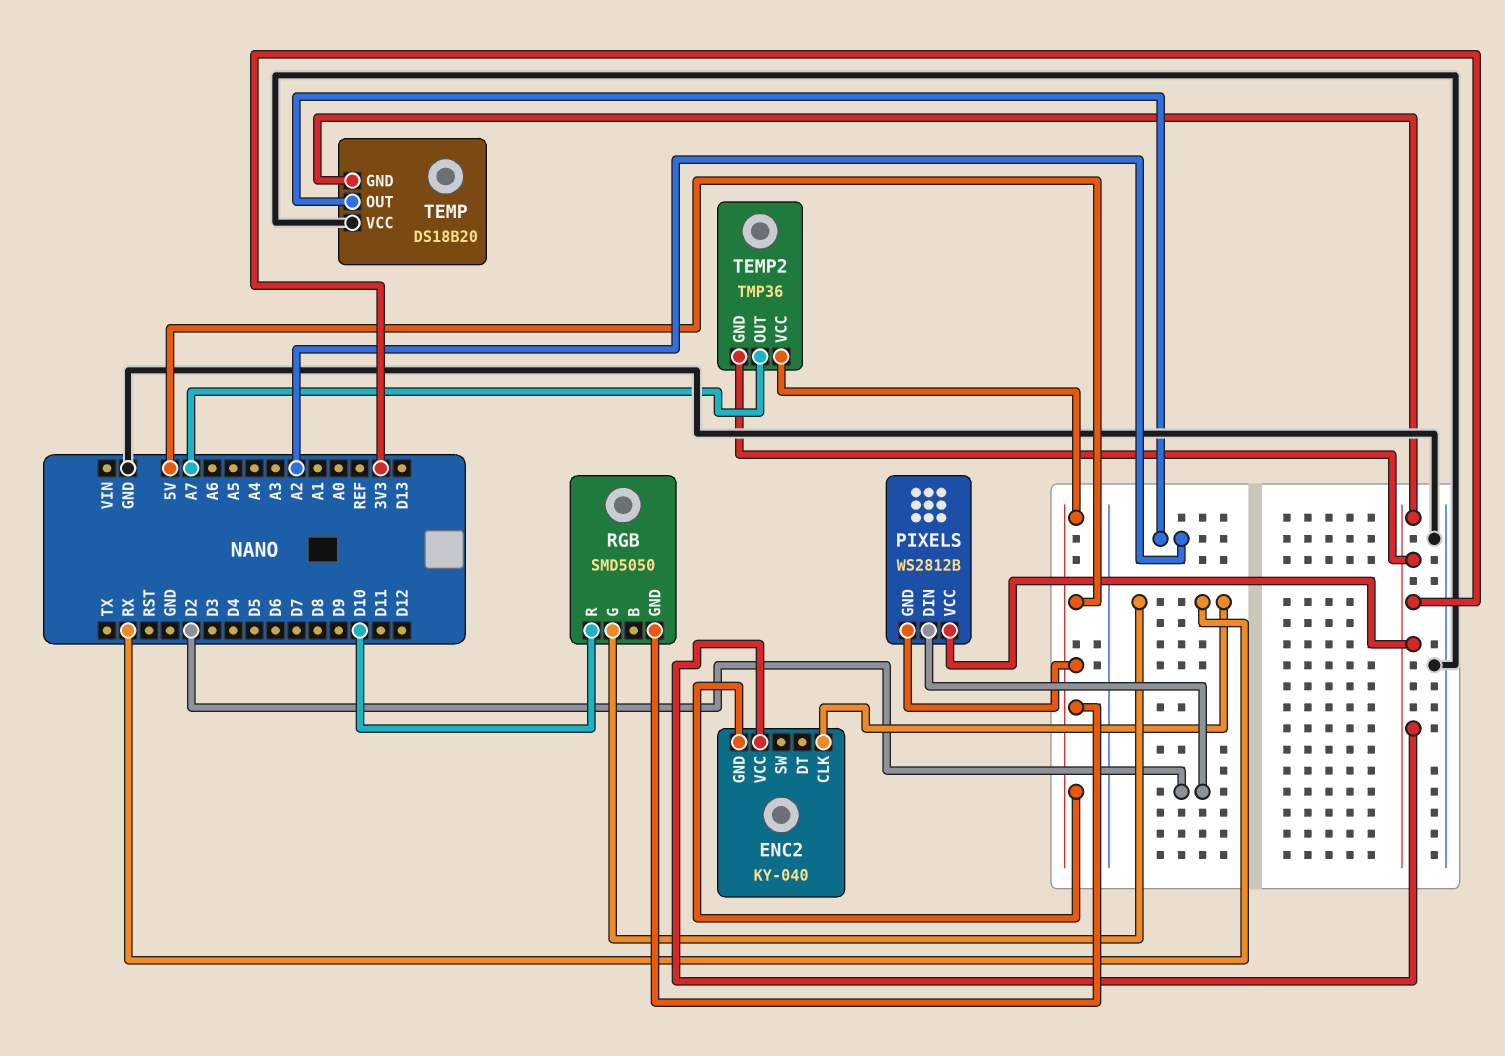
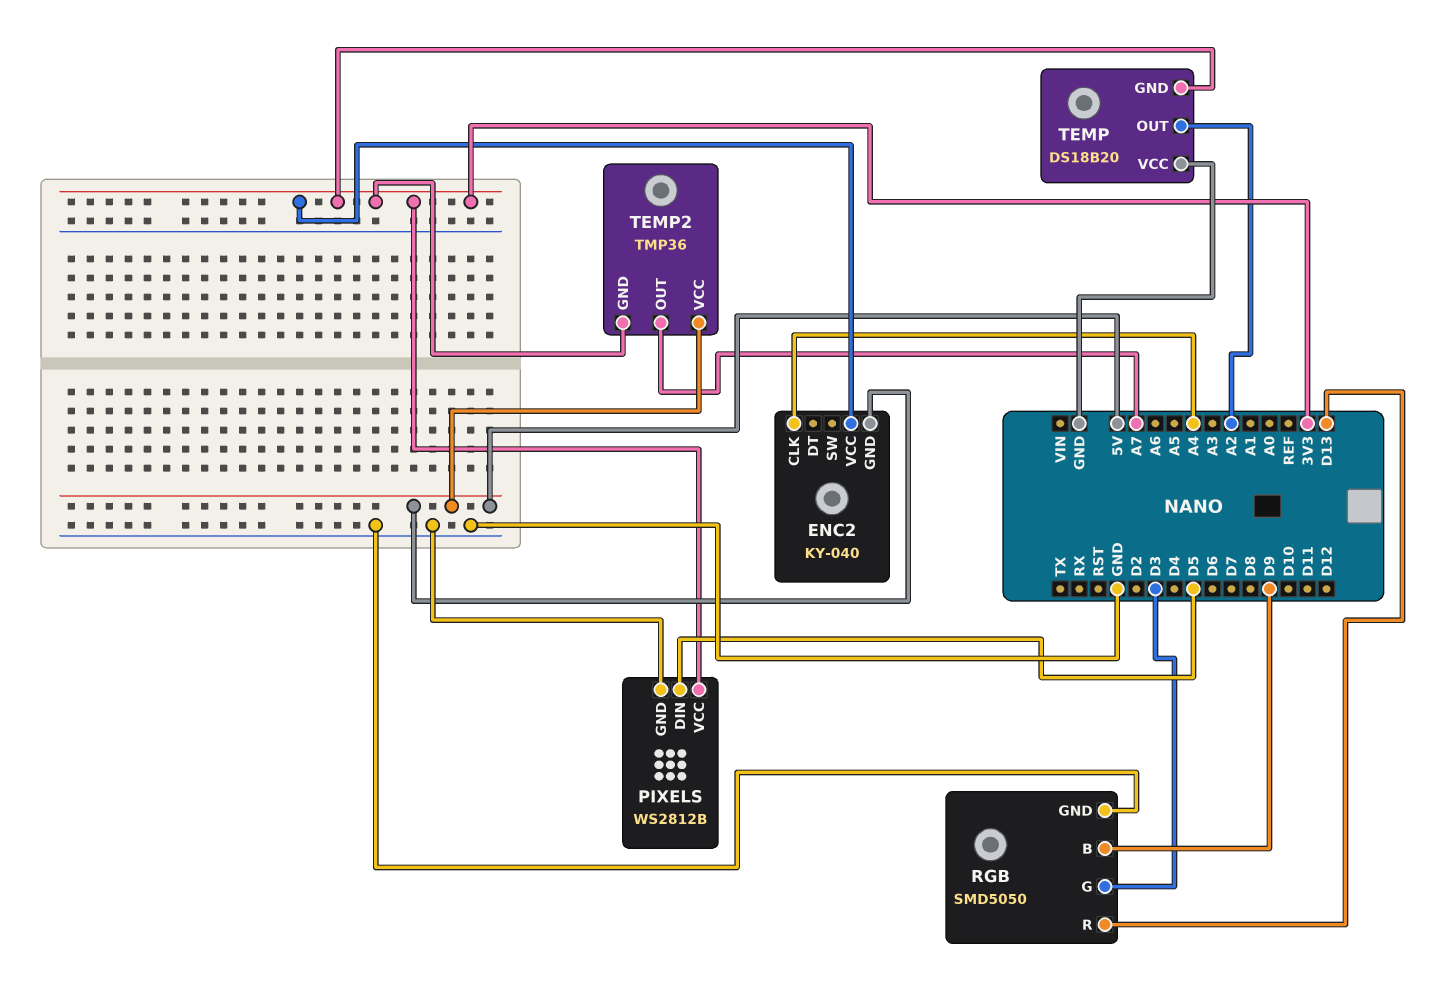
ENC2 pin CLK: RX -> A4
PIXELS pin DIN: D2 -> D5
PIXELS pin GND: 5V -> GND
RGB pin B: none -> D9
RGB pin G: RX -> D3
RGB pin GND: 5V -> GND
RGB pin R: D10 -> D13

